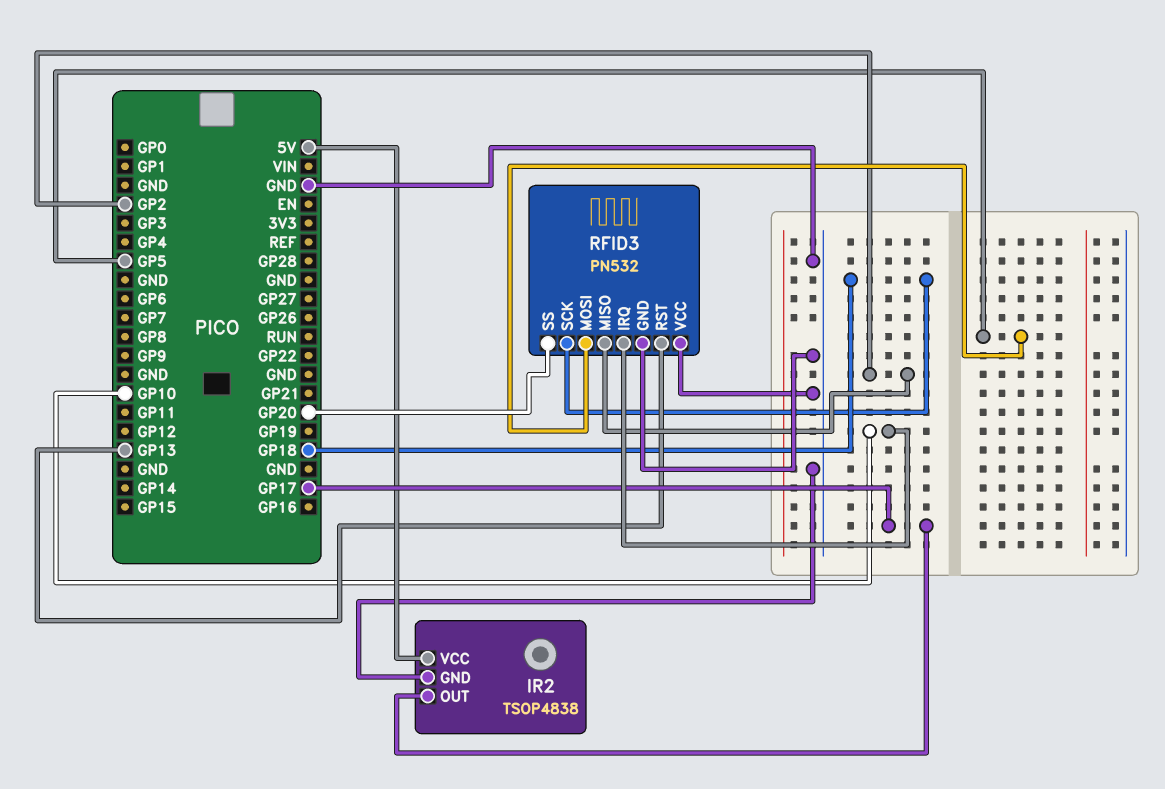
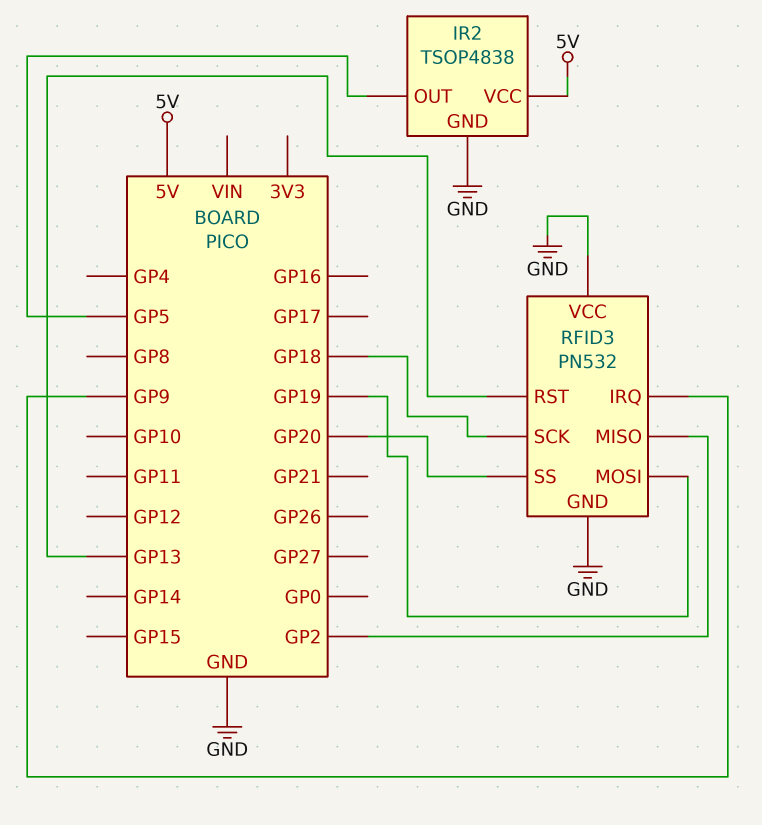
IR2 pin OUT: GP17 -> GP5
RFID3 pin IRQ: GP10 -> GP9
RFID3 pin MOSI: GP5 -> GP19

